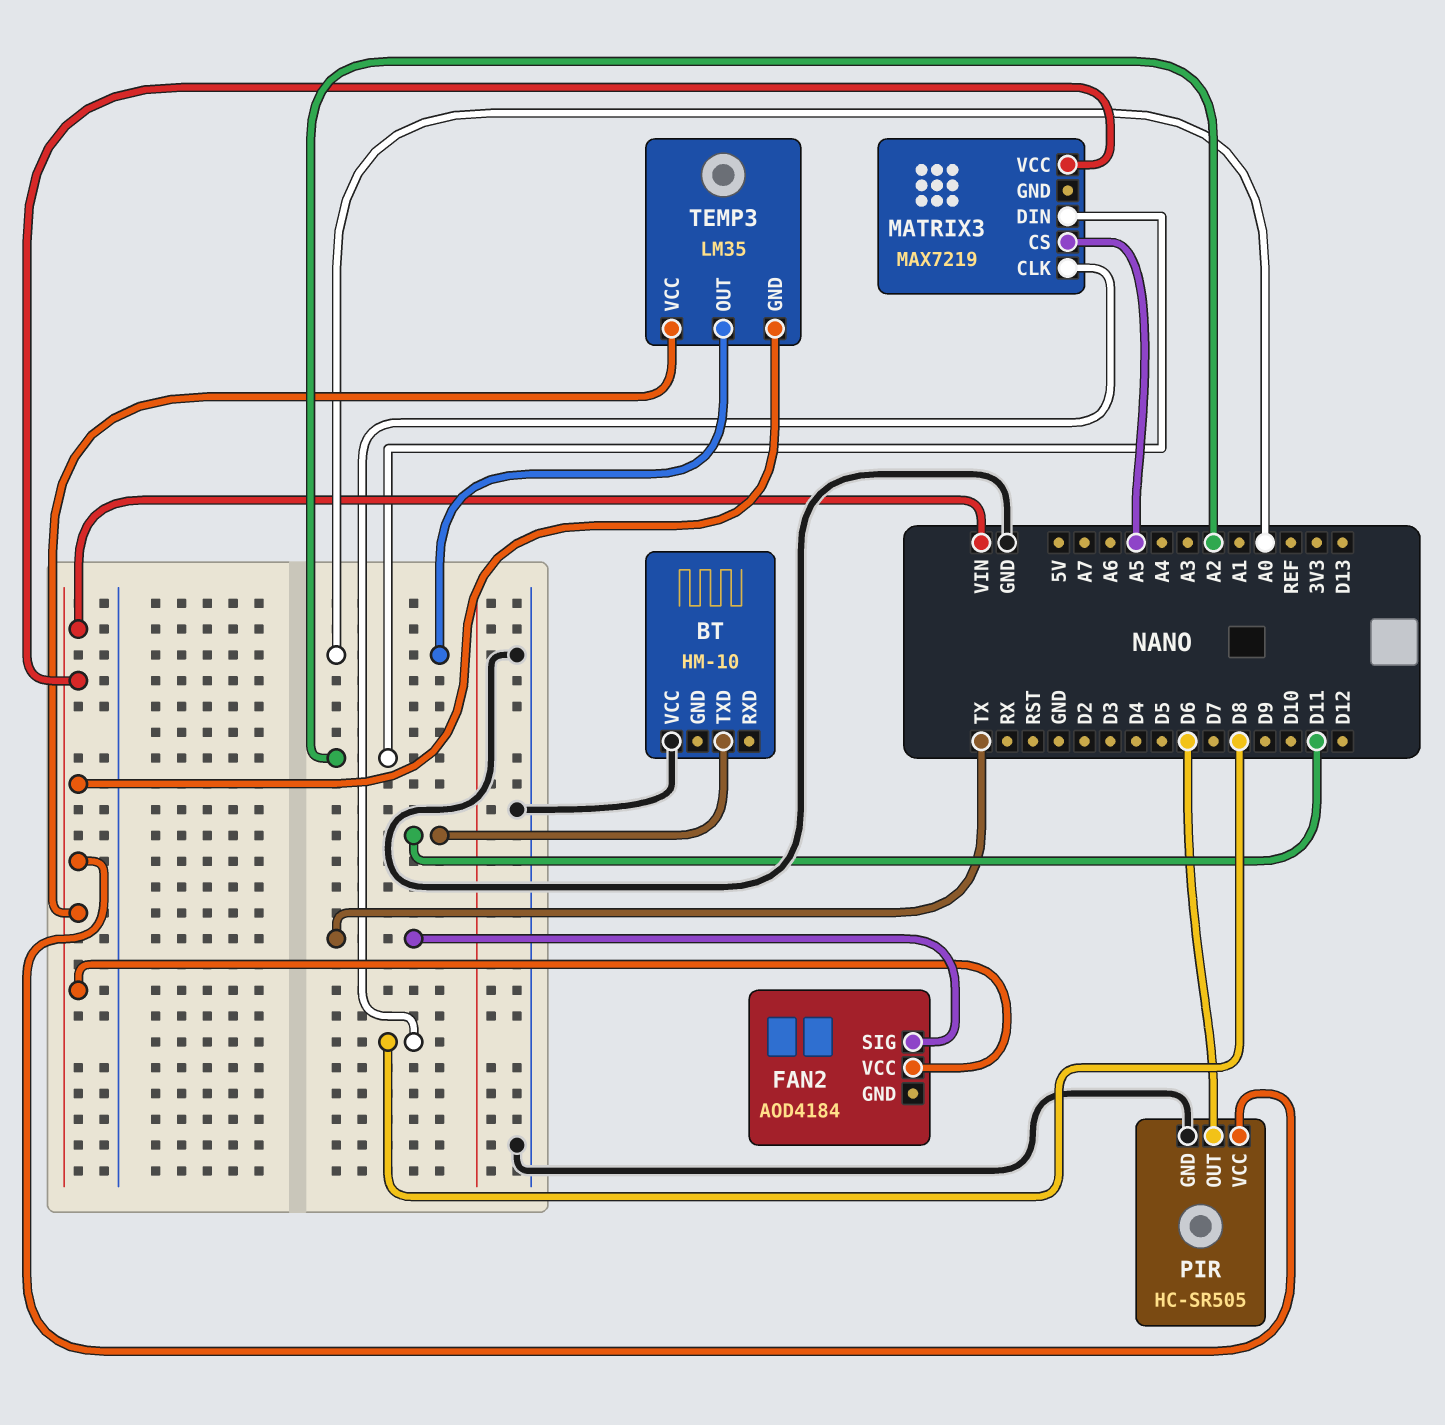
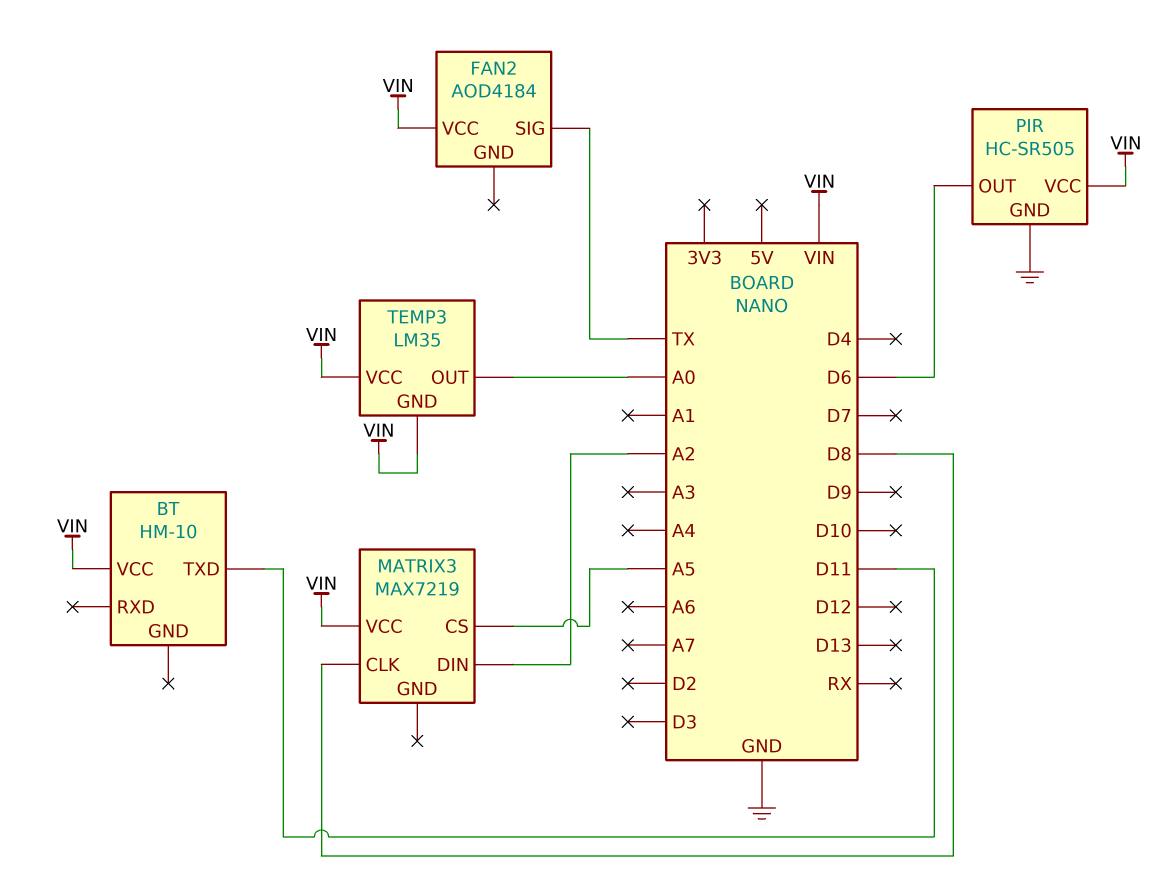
BT pin VCC: GND -> VIN

